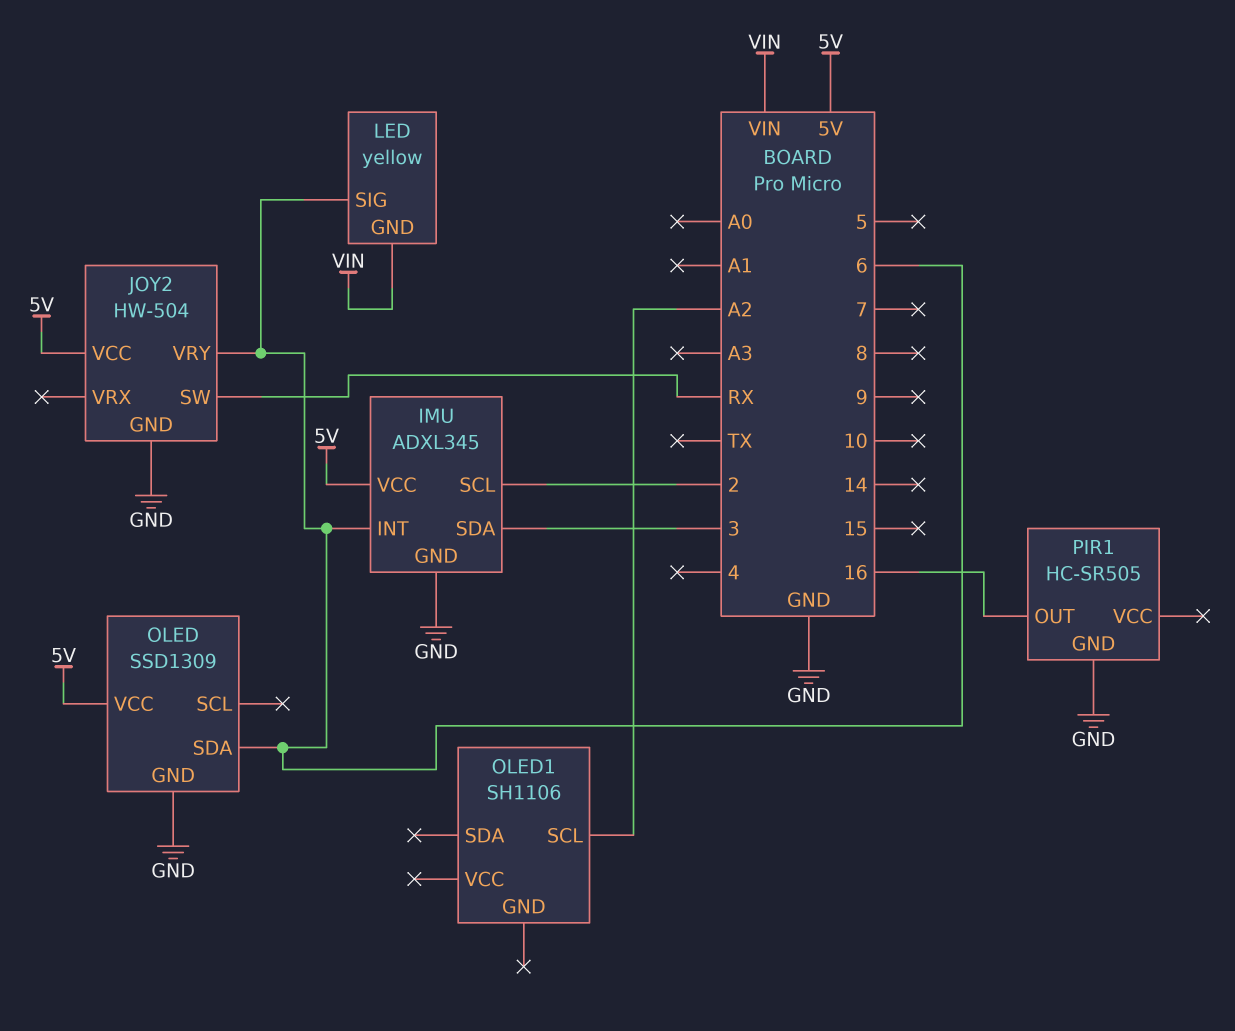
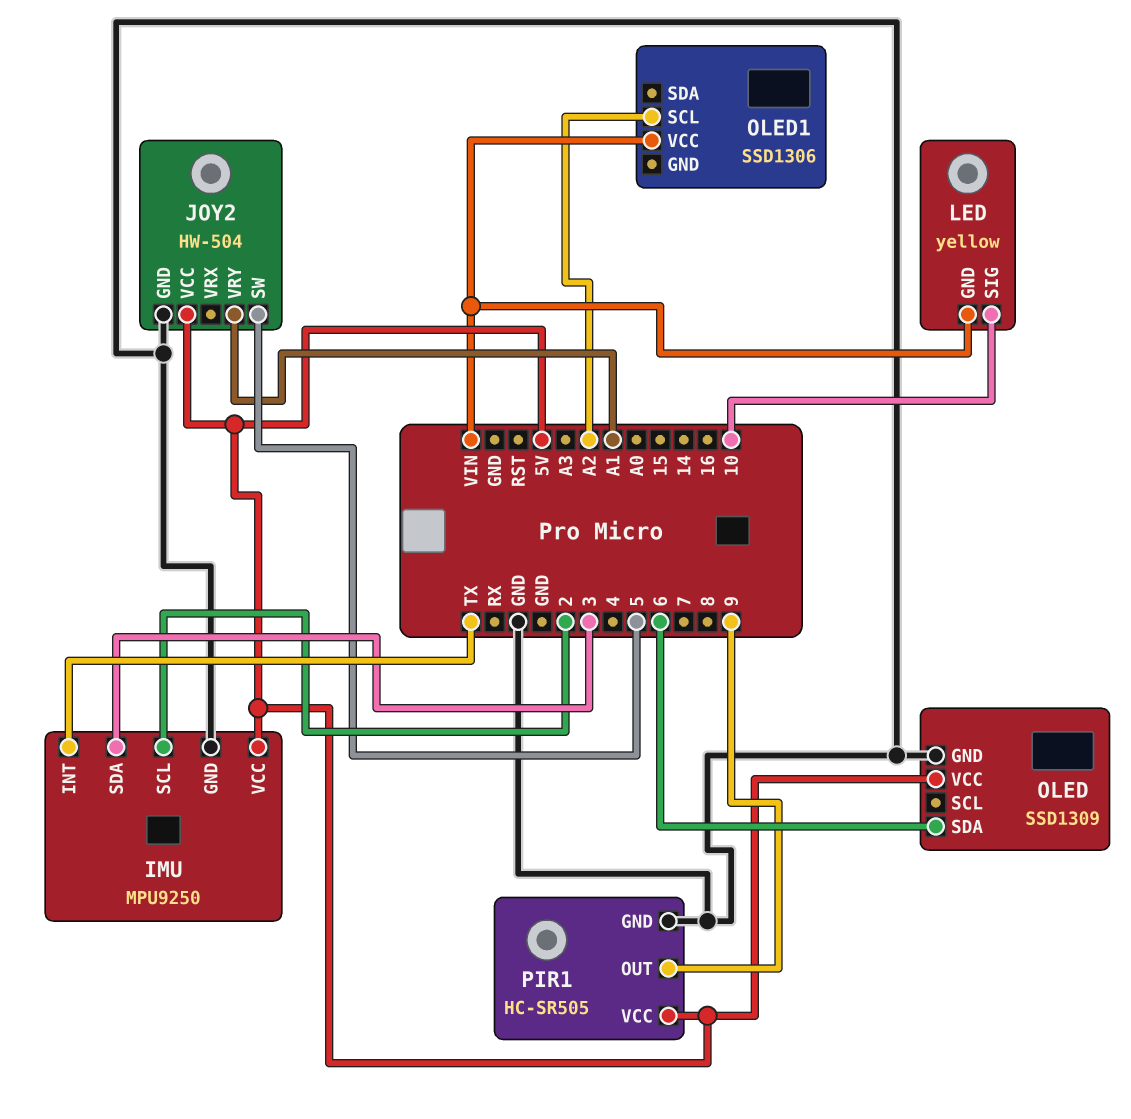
IMU: ADXL345 -> MPU9250
IMU pin INT: 6 -> TX
JOY2 pin SW: RX -> 5
JOY2 pin VRY: 6 -> A1
LED pin SIG: 6 -> 10
OLED1: SH1106 -> SSD1306
OLED1 pin VCC: none -> VIN
PIR1 pin OUT: 16 -> 9
PIR1 pin VCC: none -> 5V

